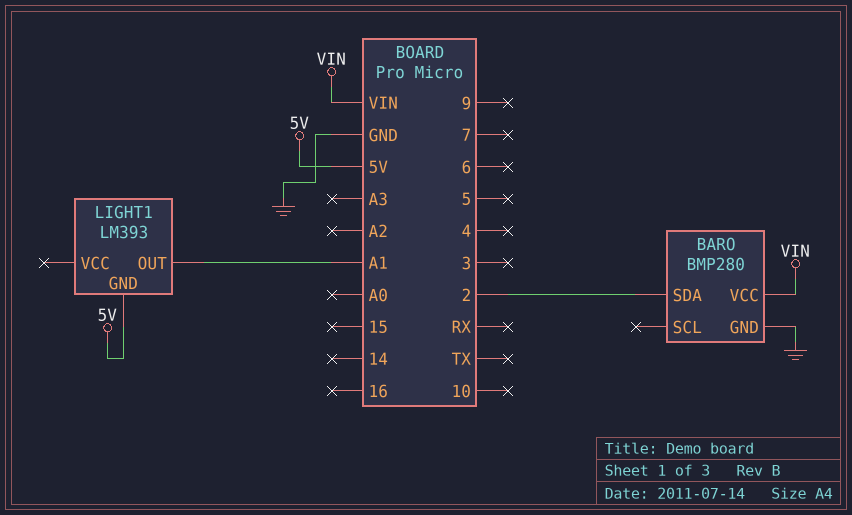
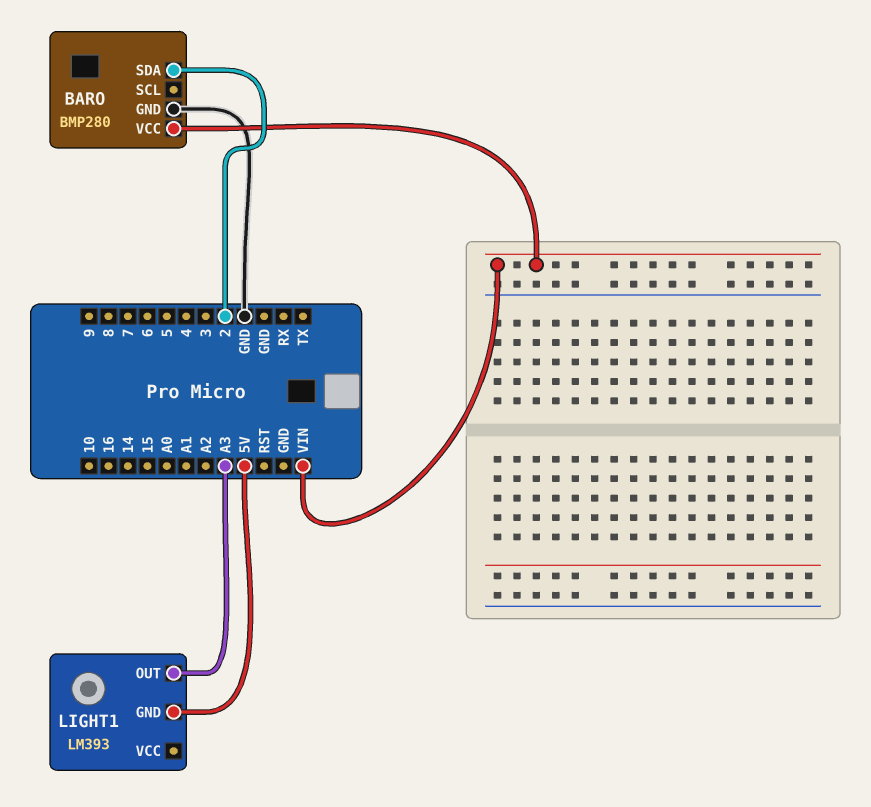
LIGHT1 pin OUT: A1 -> A3

